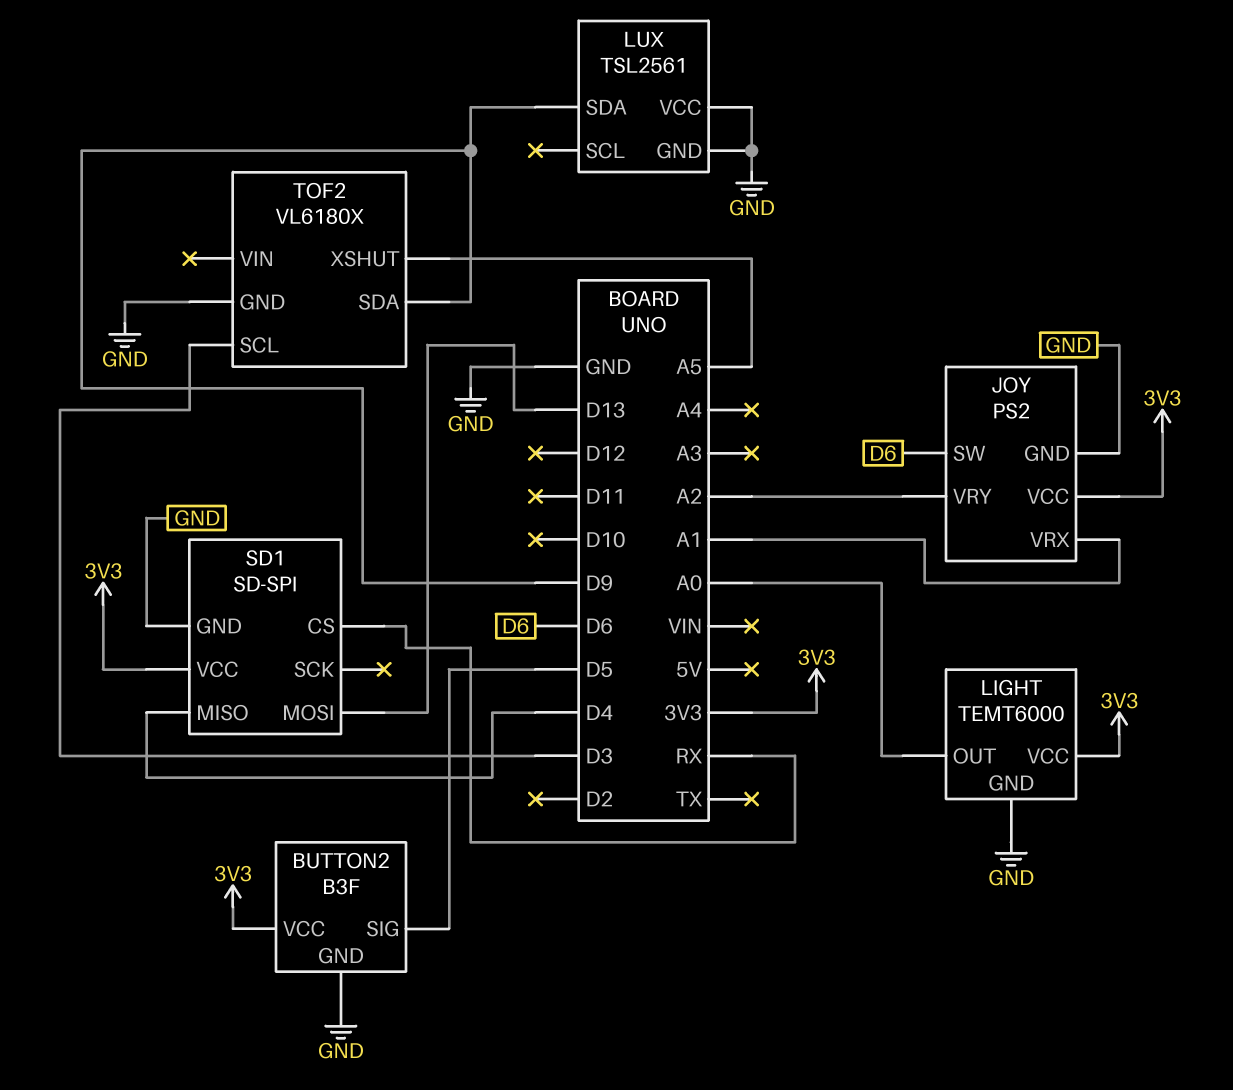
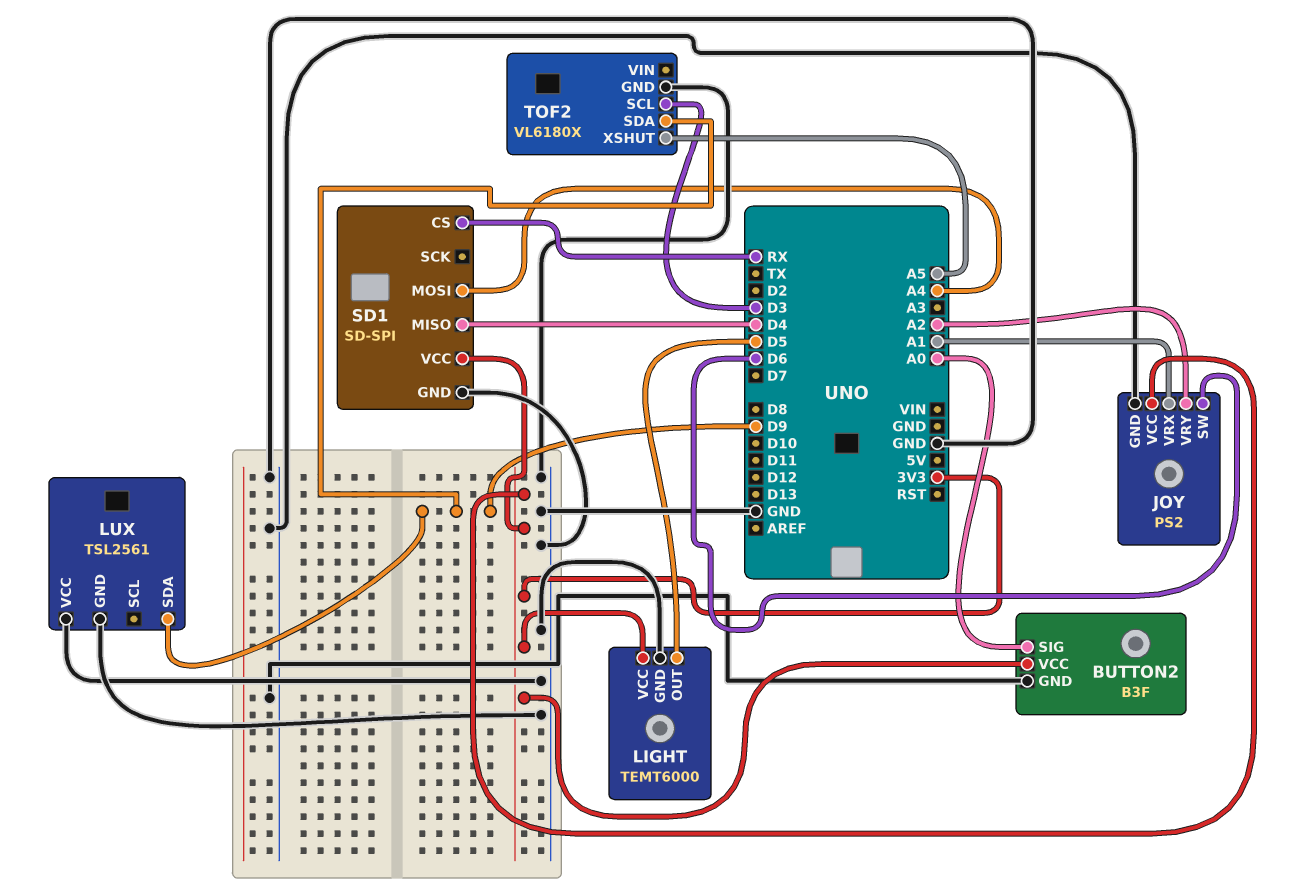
BUTTON2 pin SIG: D5 -> A0
LIGHT pin OUT: A0 -> D5
SD1 pin MOSI: D13 -> A4

